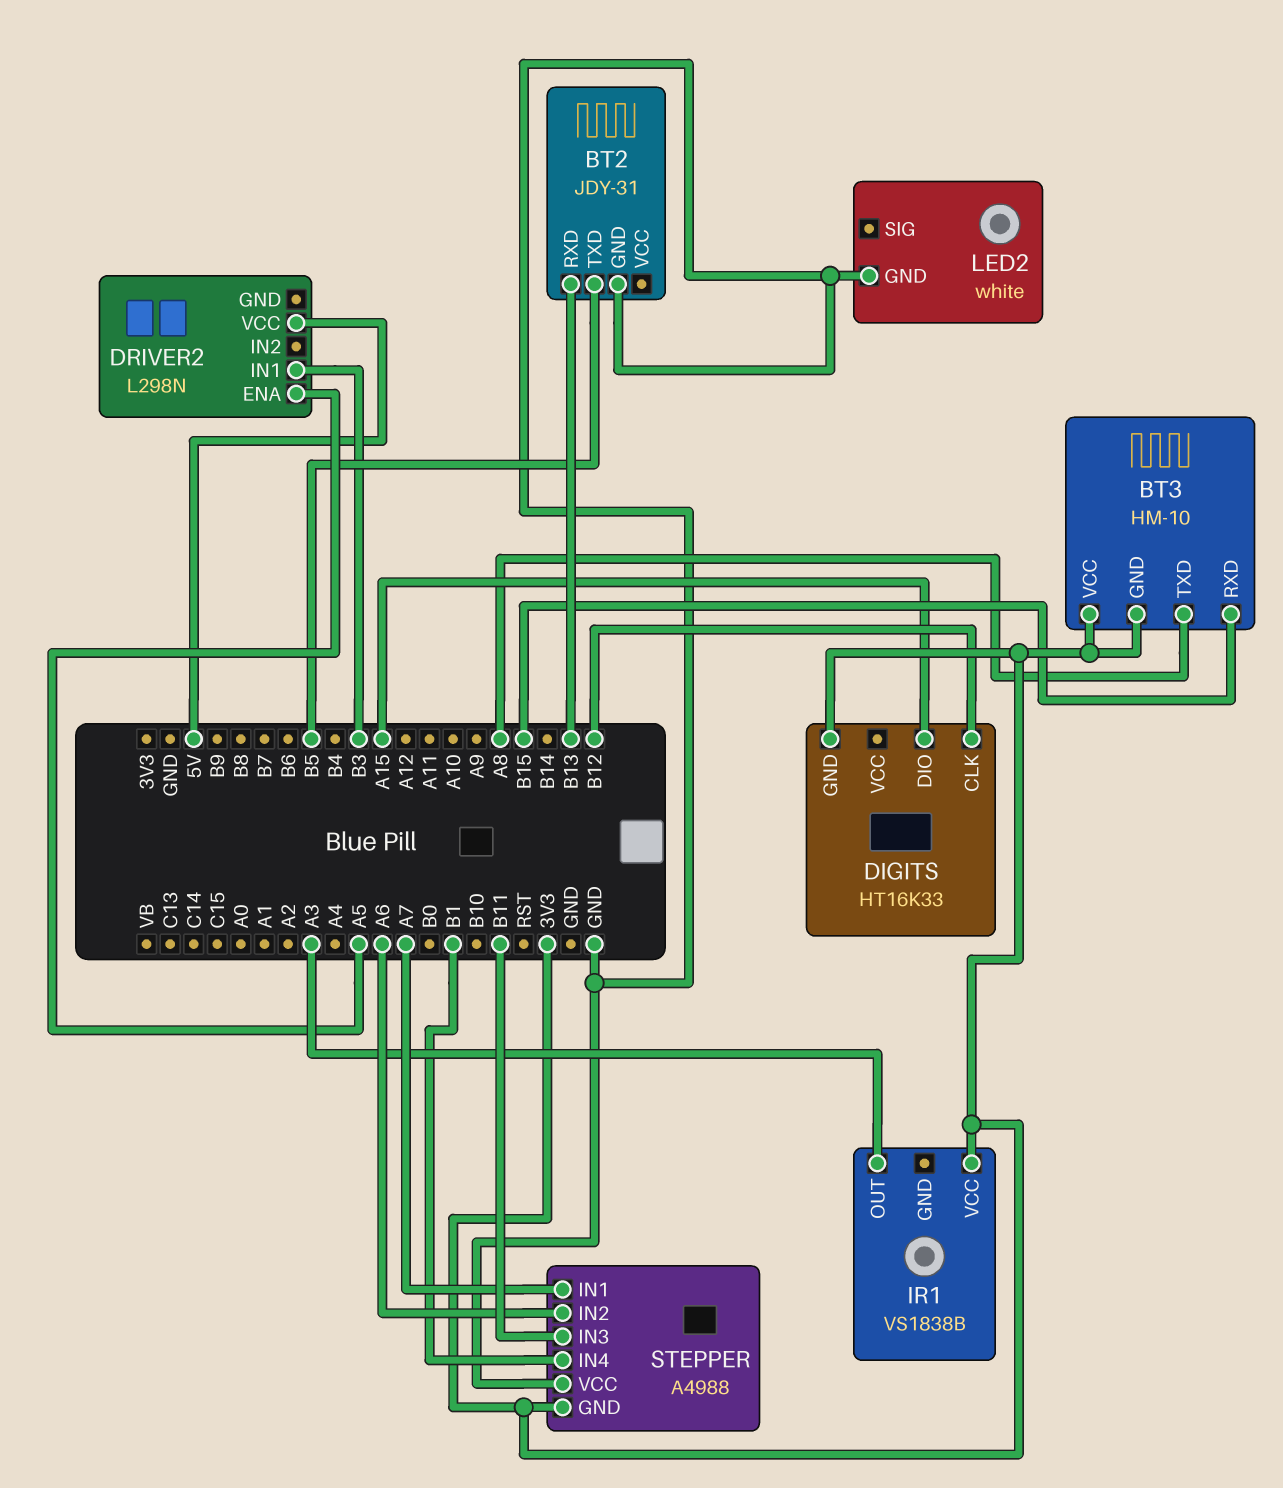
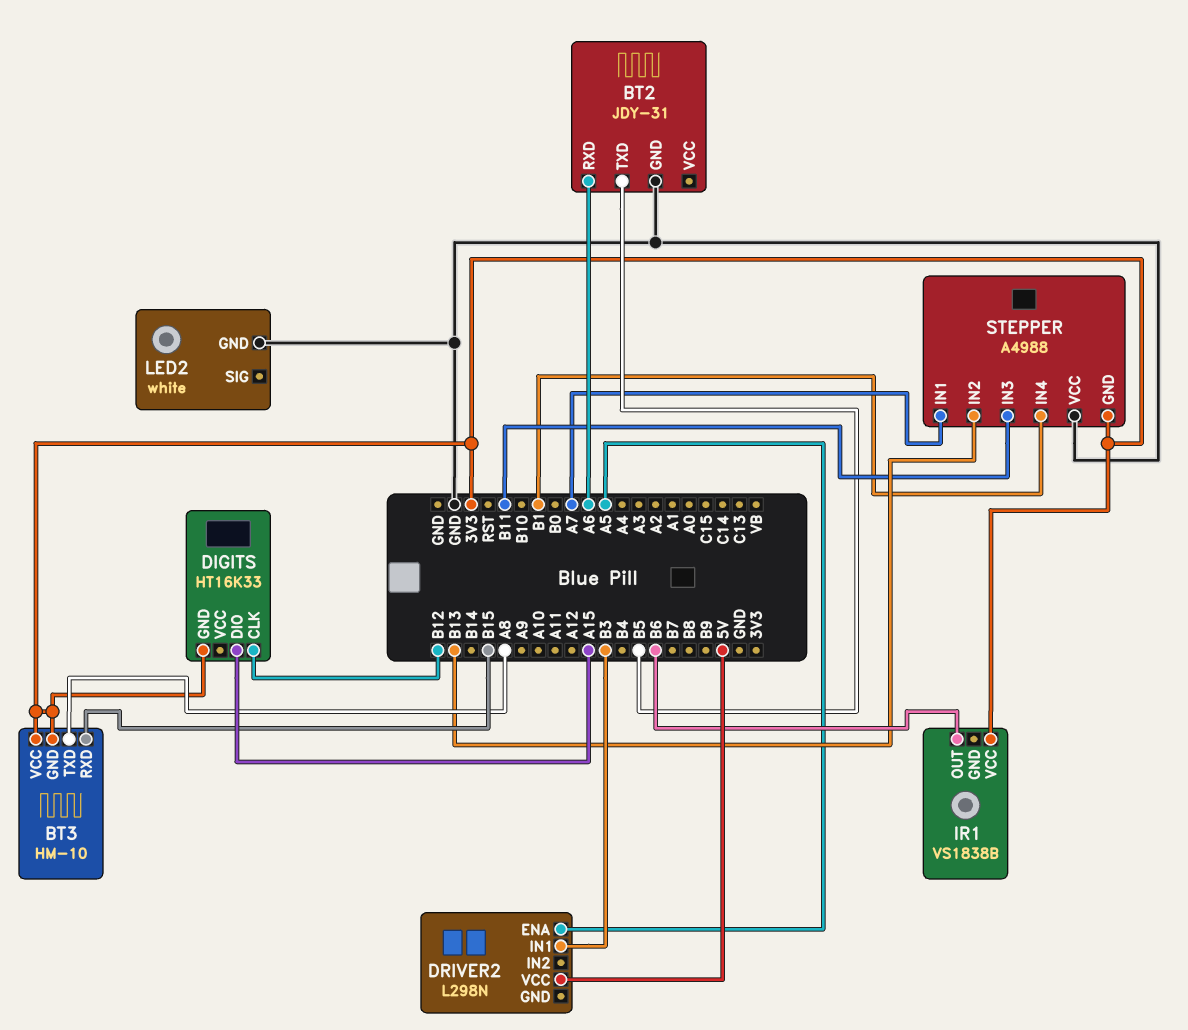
BT2 pin RXD: B13 -> A6
IR1 pin OUT: A3 -> B6
STEPPER pin IN2: A6 -> B13

